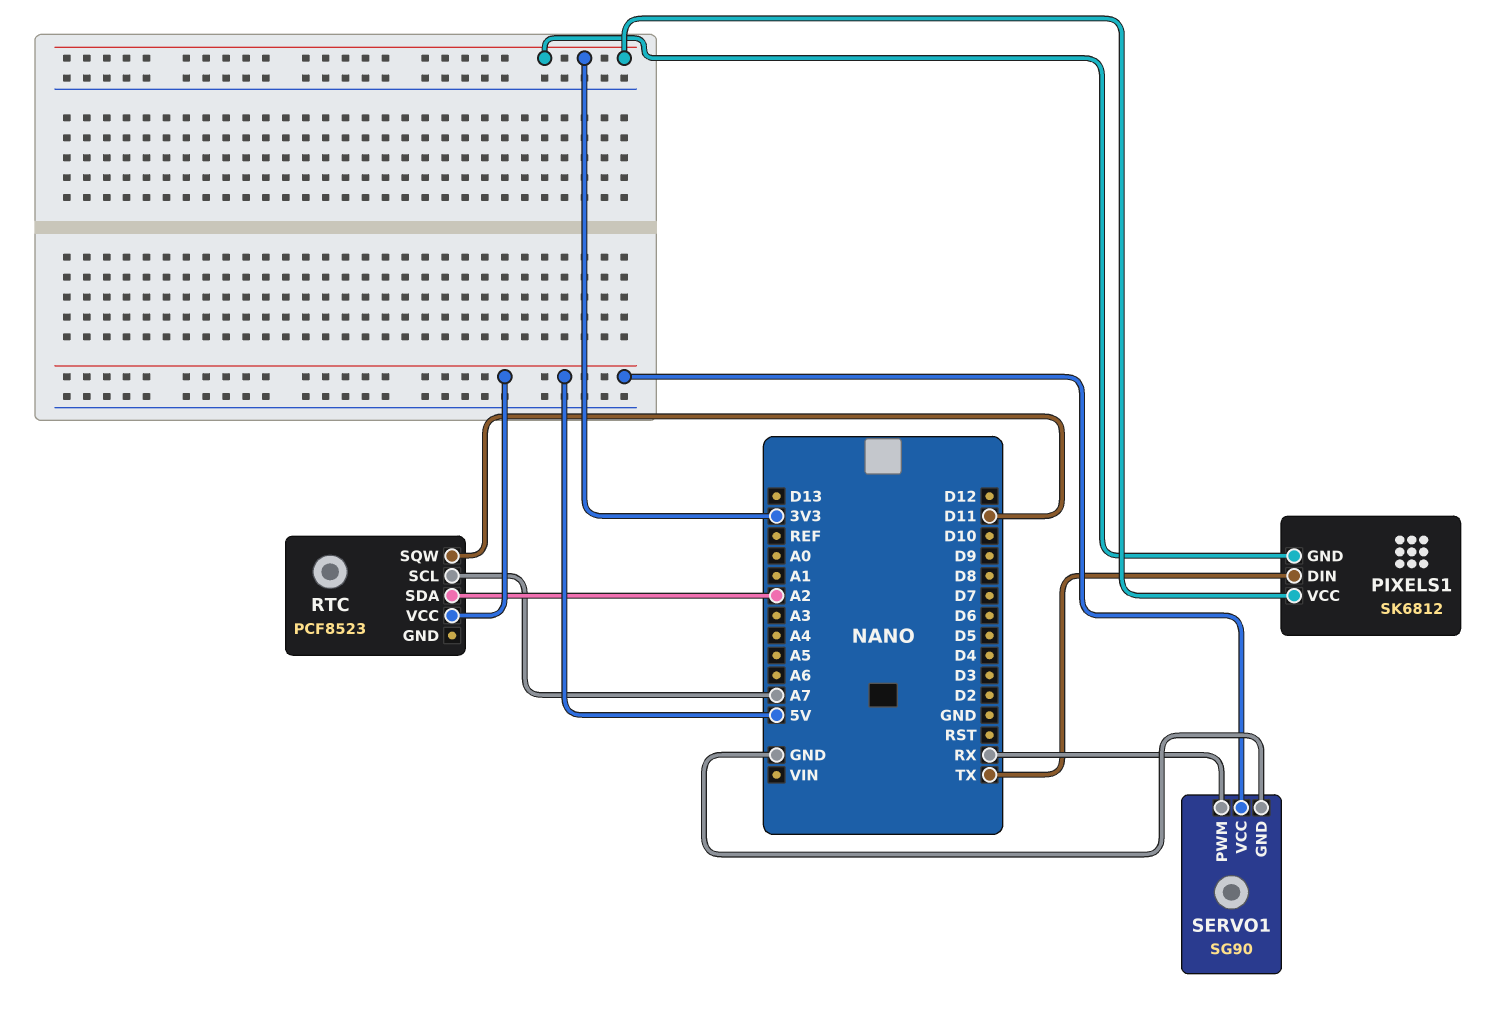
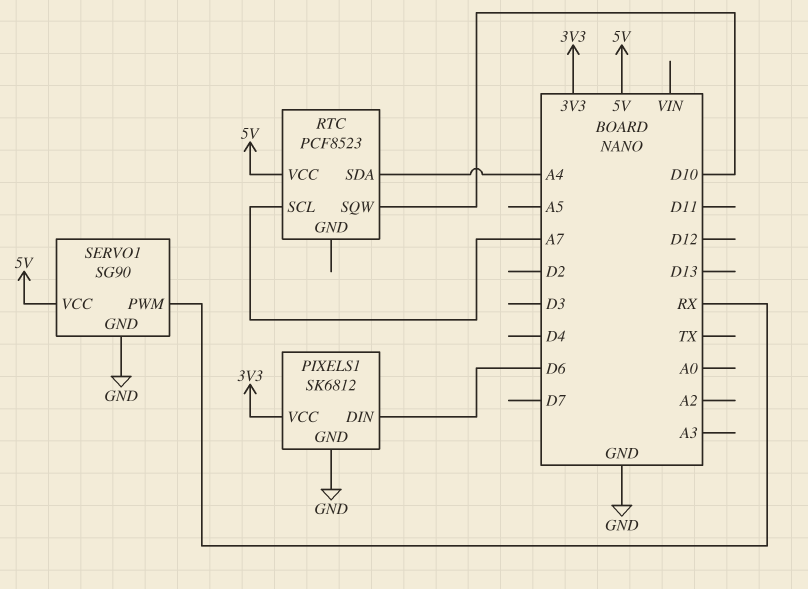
PIXELS1 pin DIN: TX -> D6
PIXELS1 pin GND: 3V3 -> GND
RTC pin SDA: A2 -> A4
RTC pin SQW: D11 -> D10

